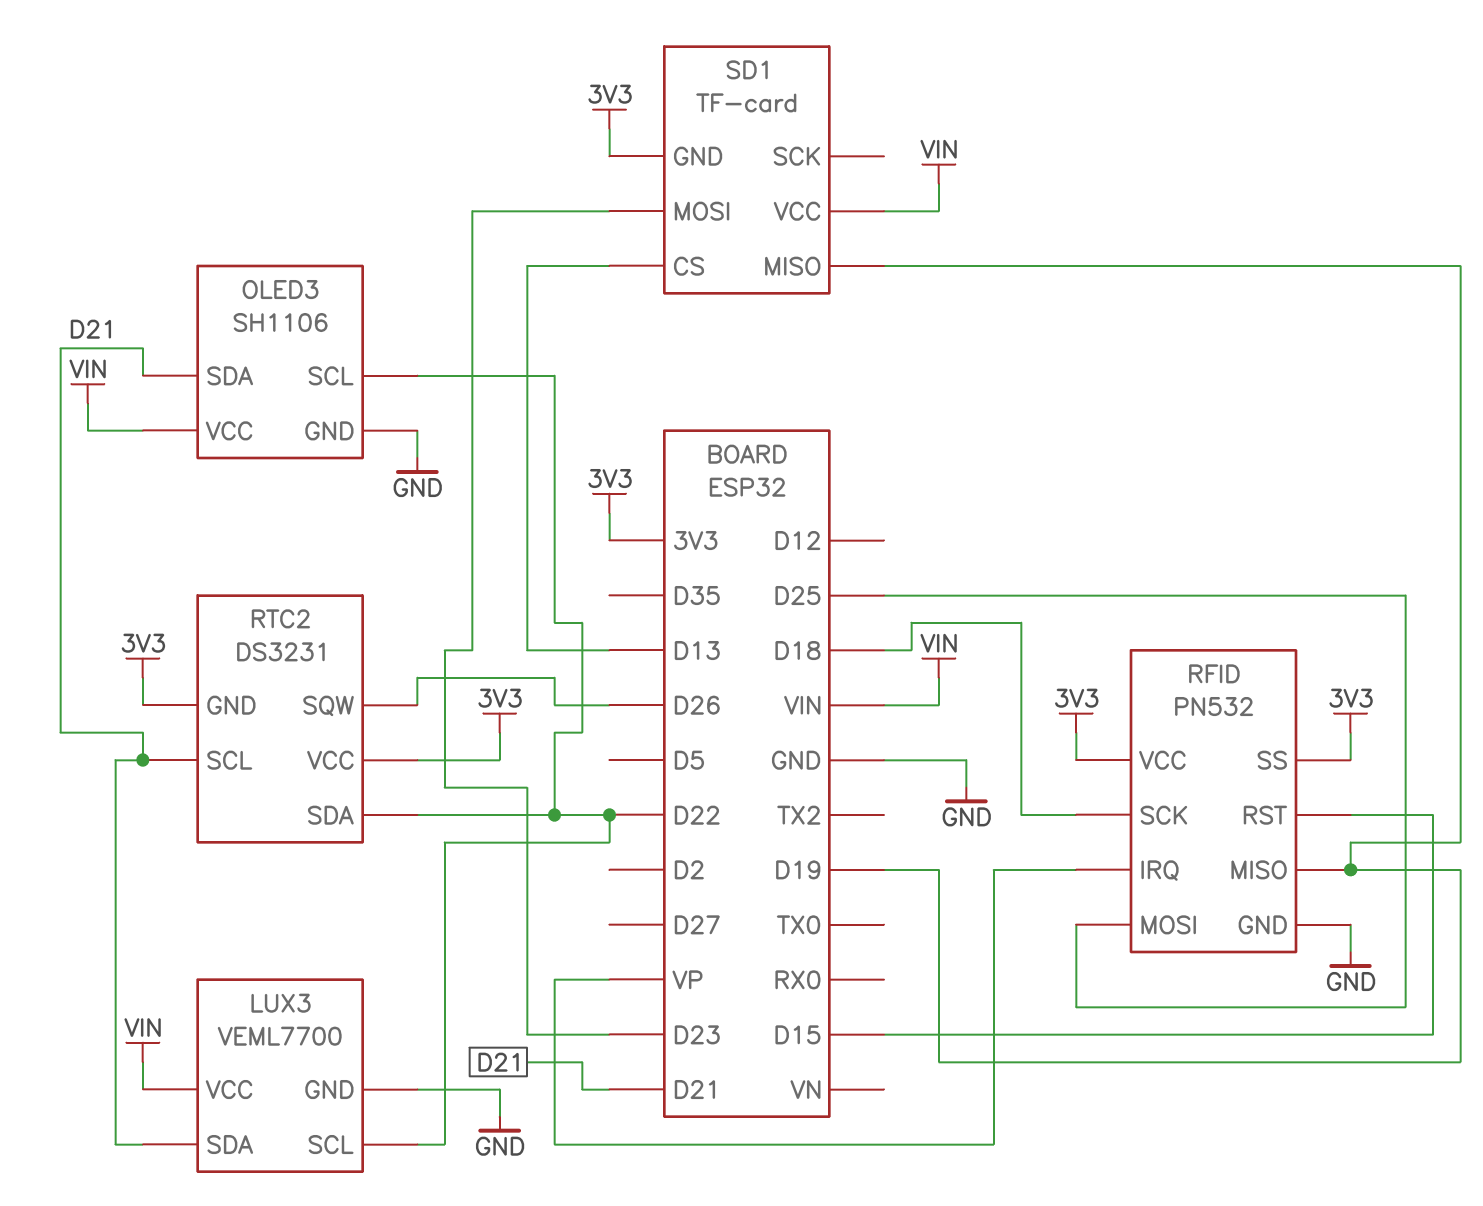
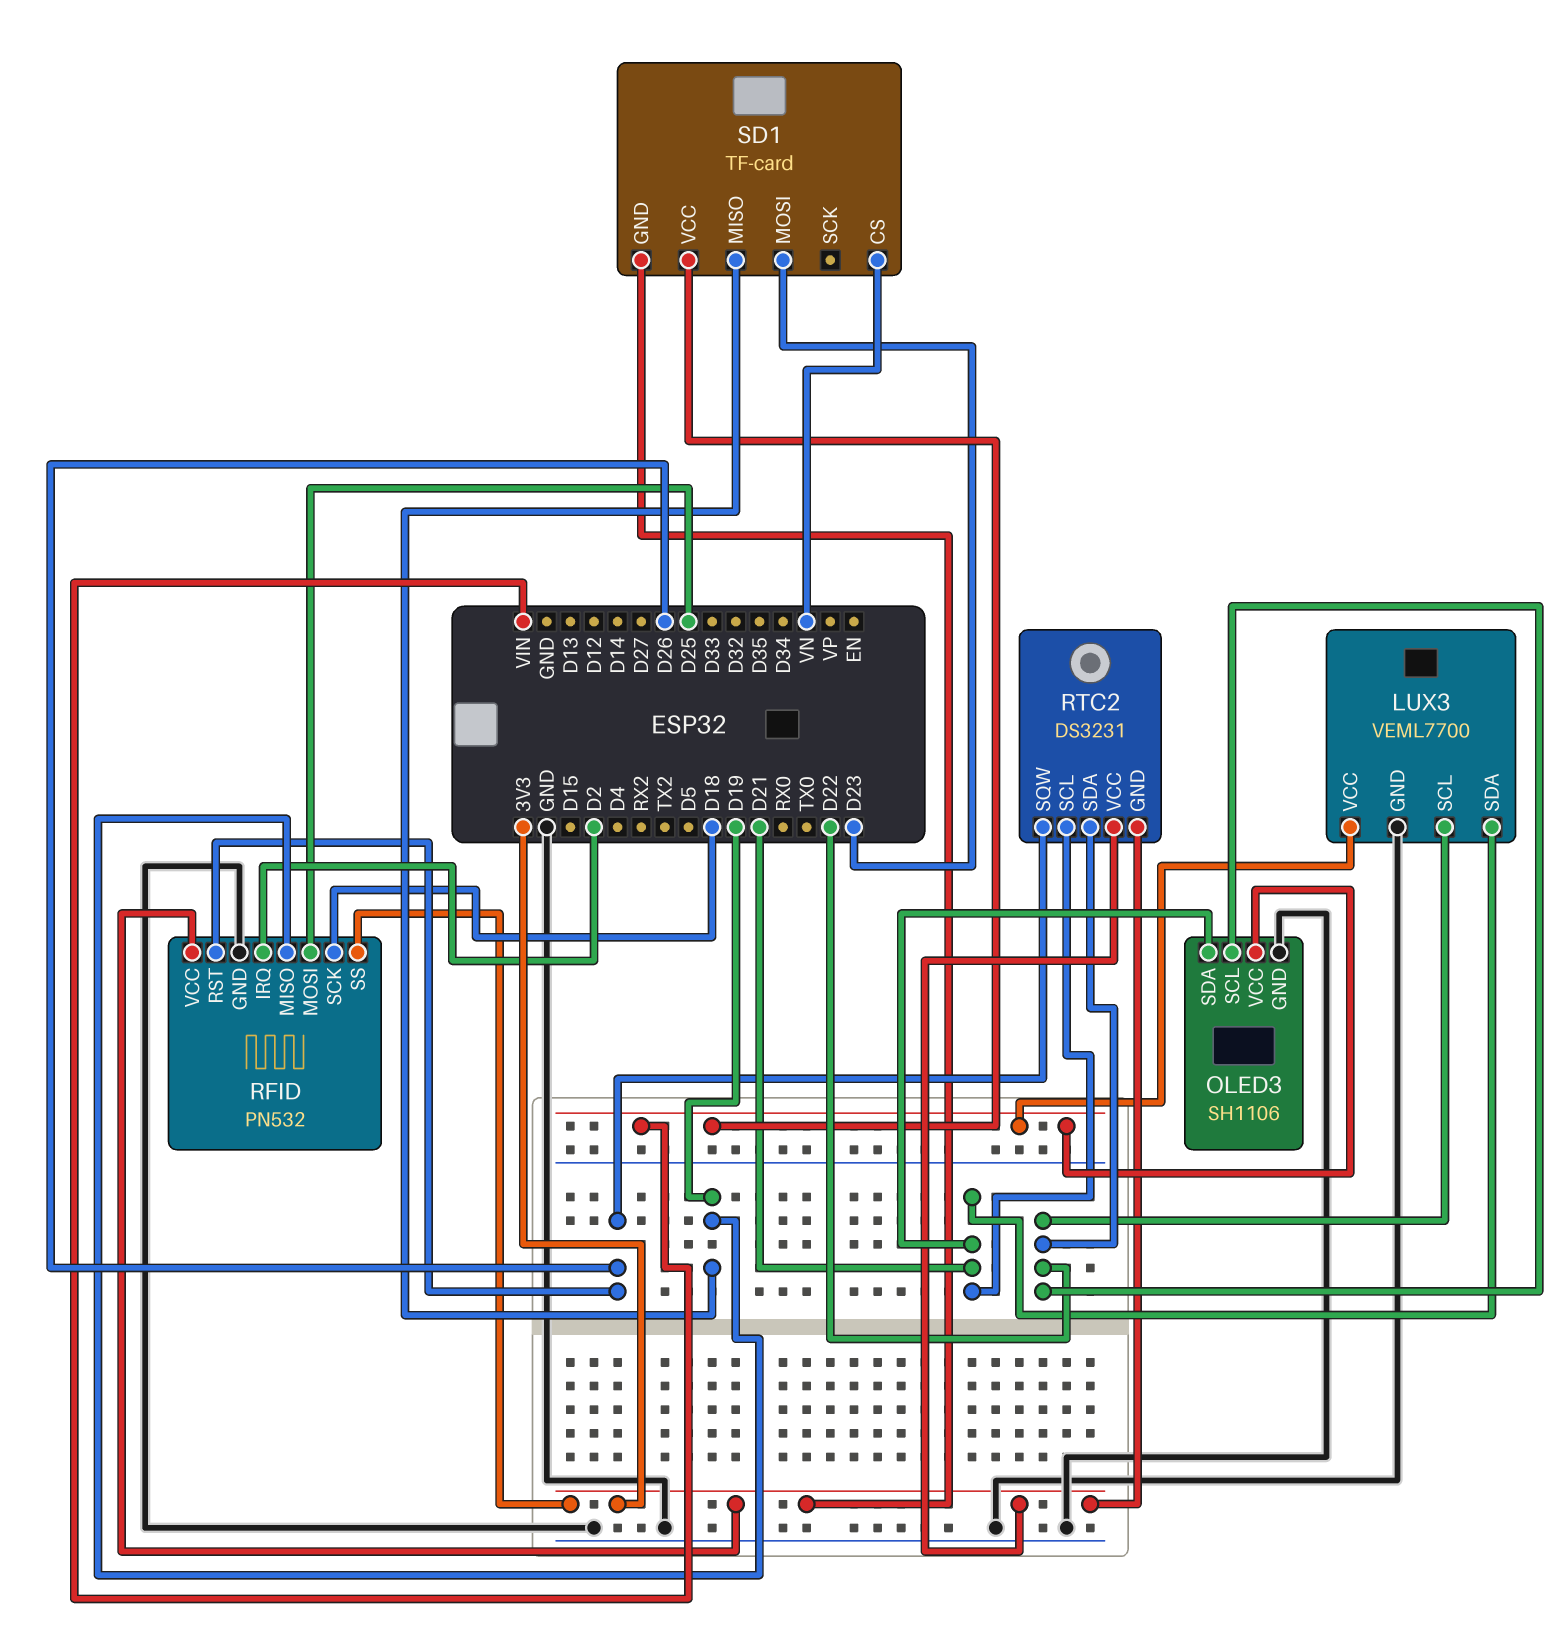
RFID pin IRQ: VP -> D2
RFID pin RST: D15 -> D26
SD1 pin CS: D13 -> VN

